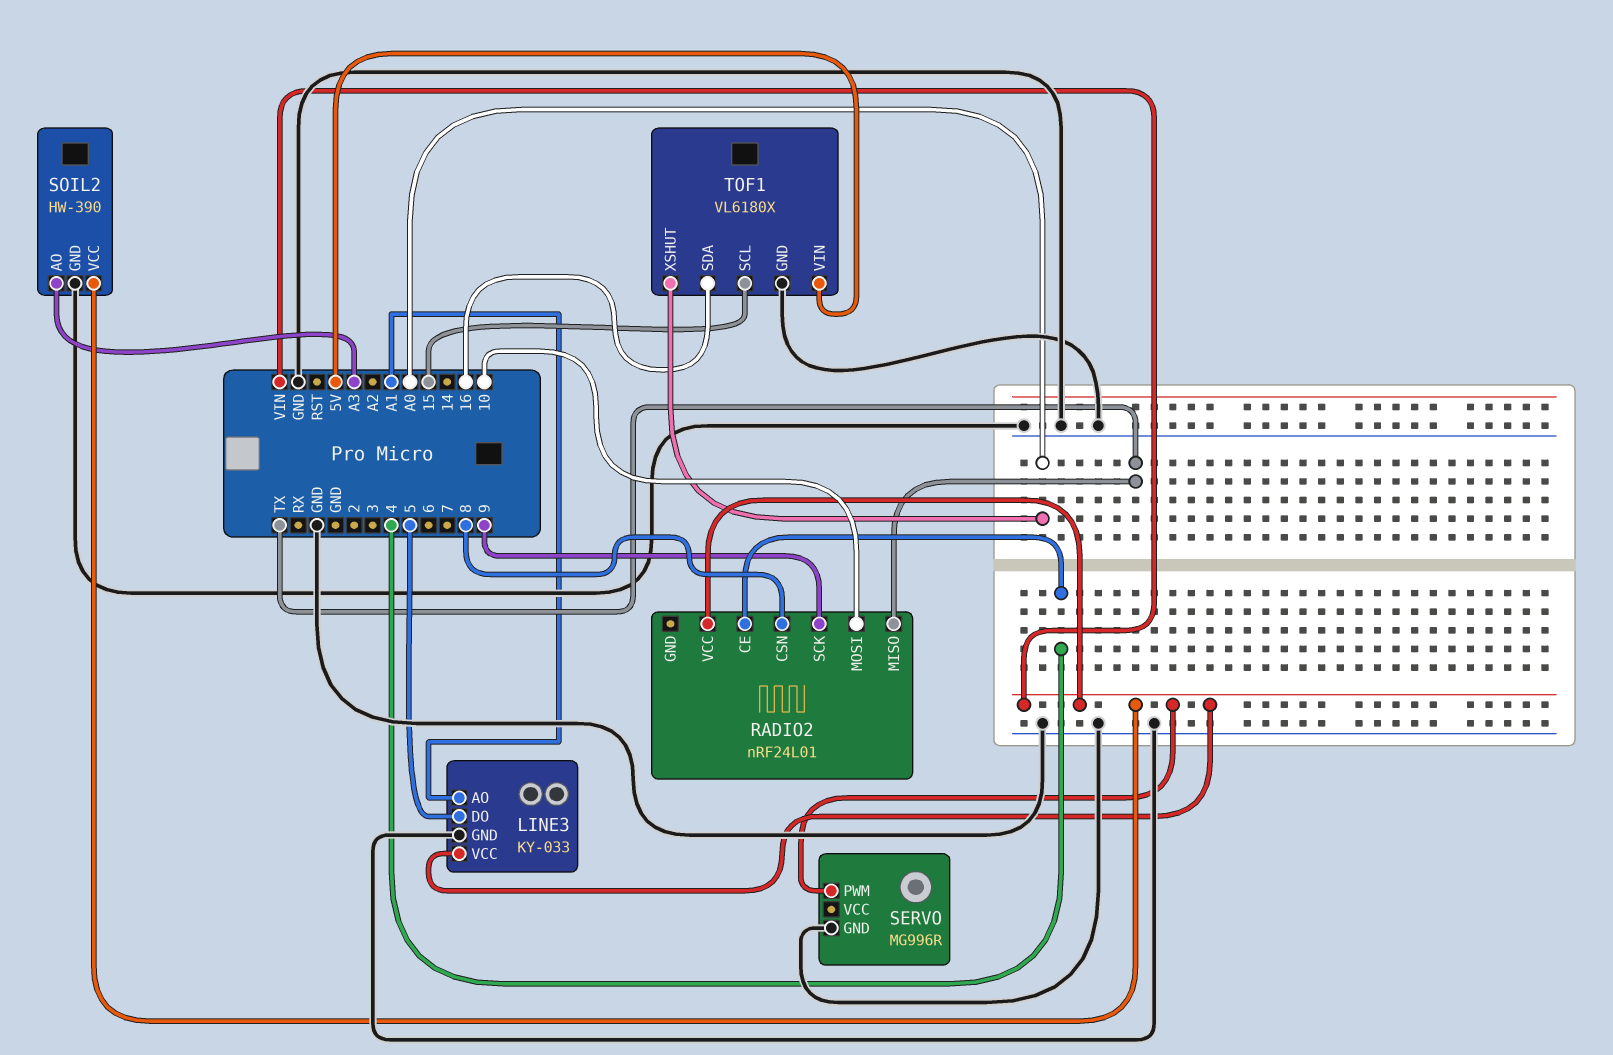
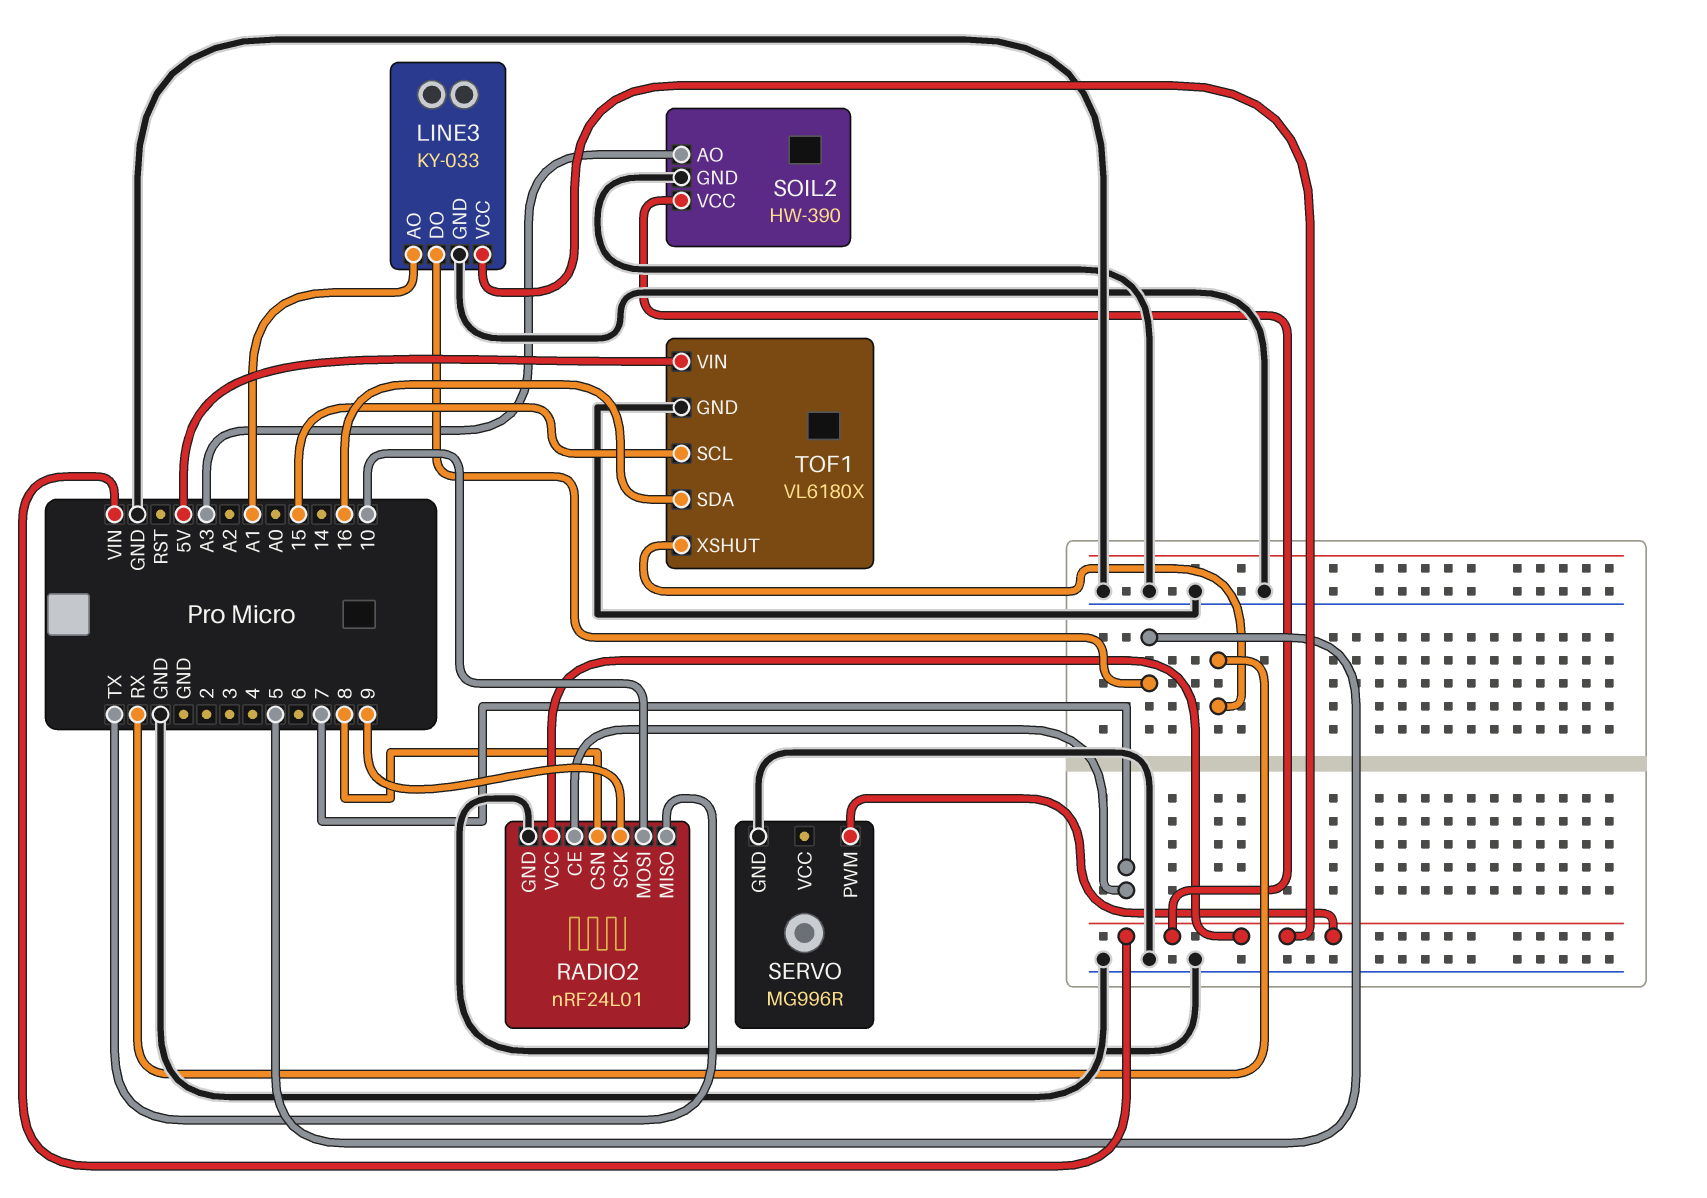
RADIO2 pin CE: 4 -> 7
RADIO2 pin GND: none -> GND
TOF1 pin XSHUT: A0 -> RX

